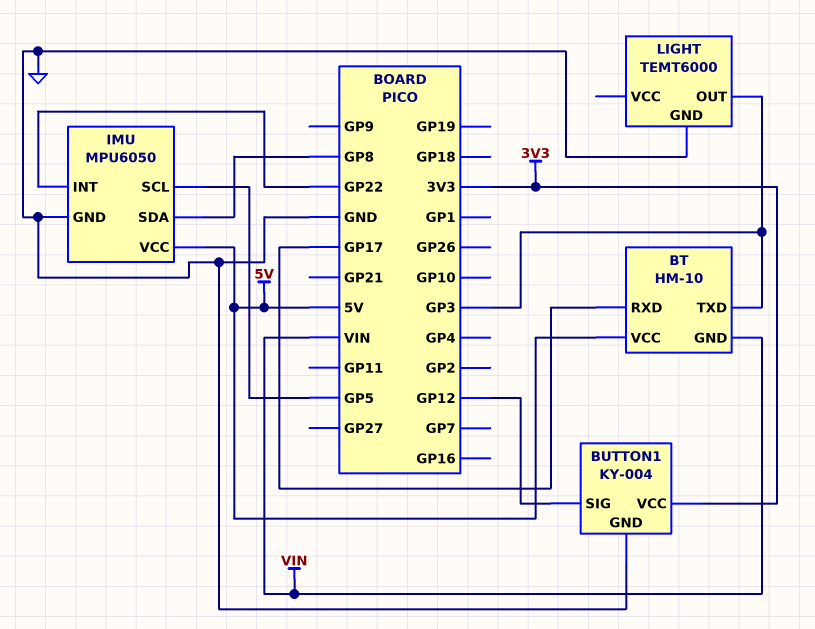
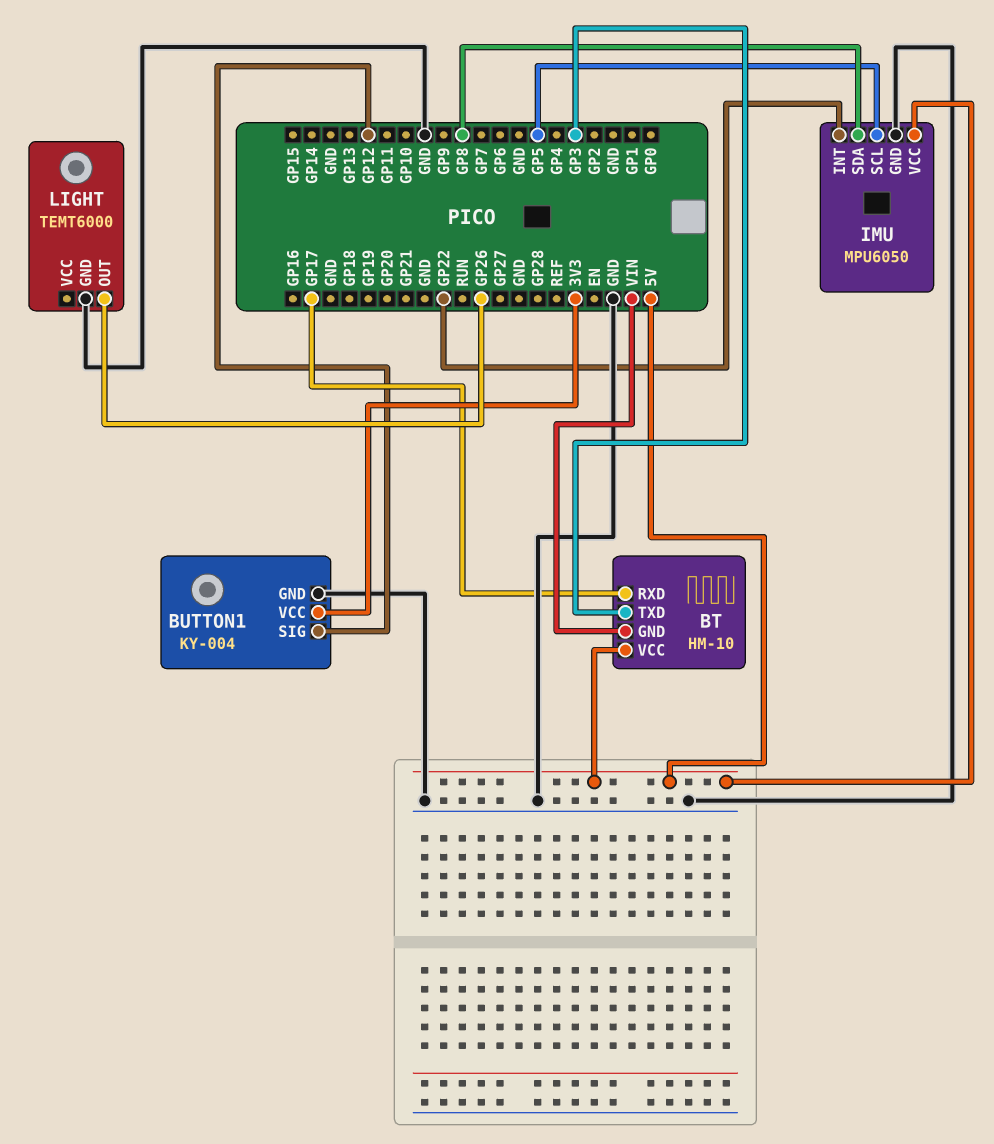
LIGHT pin OUT: GP3 -> GP26

